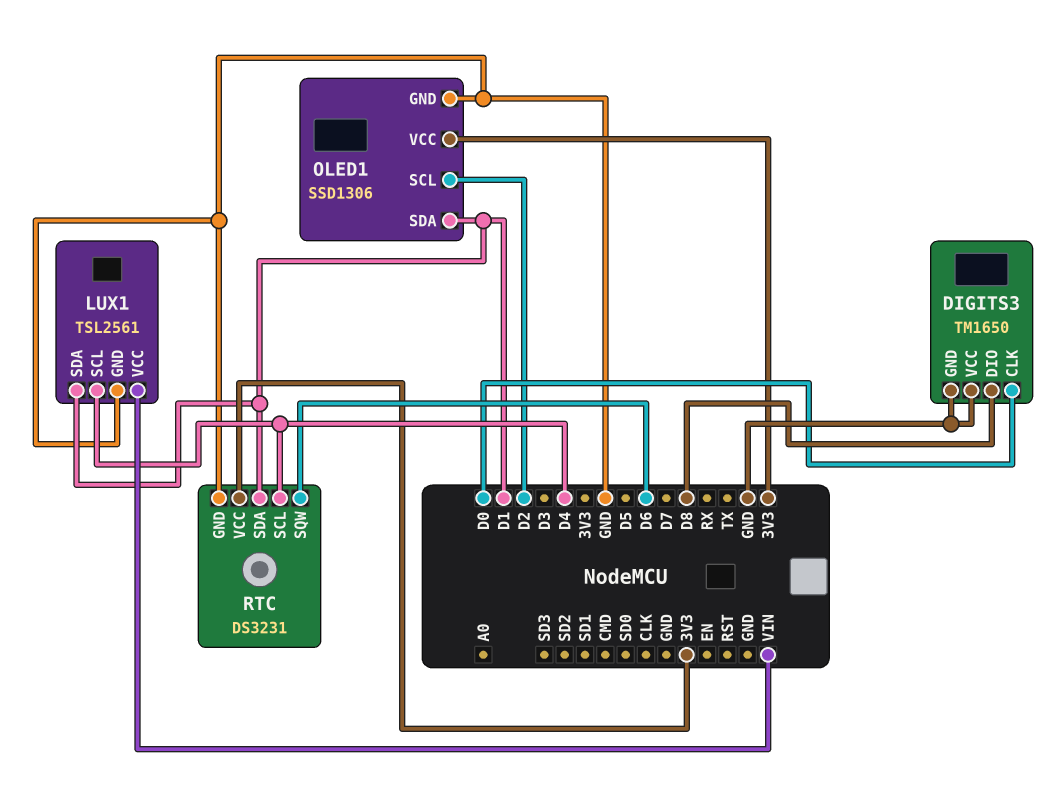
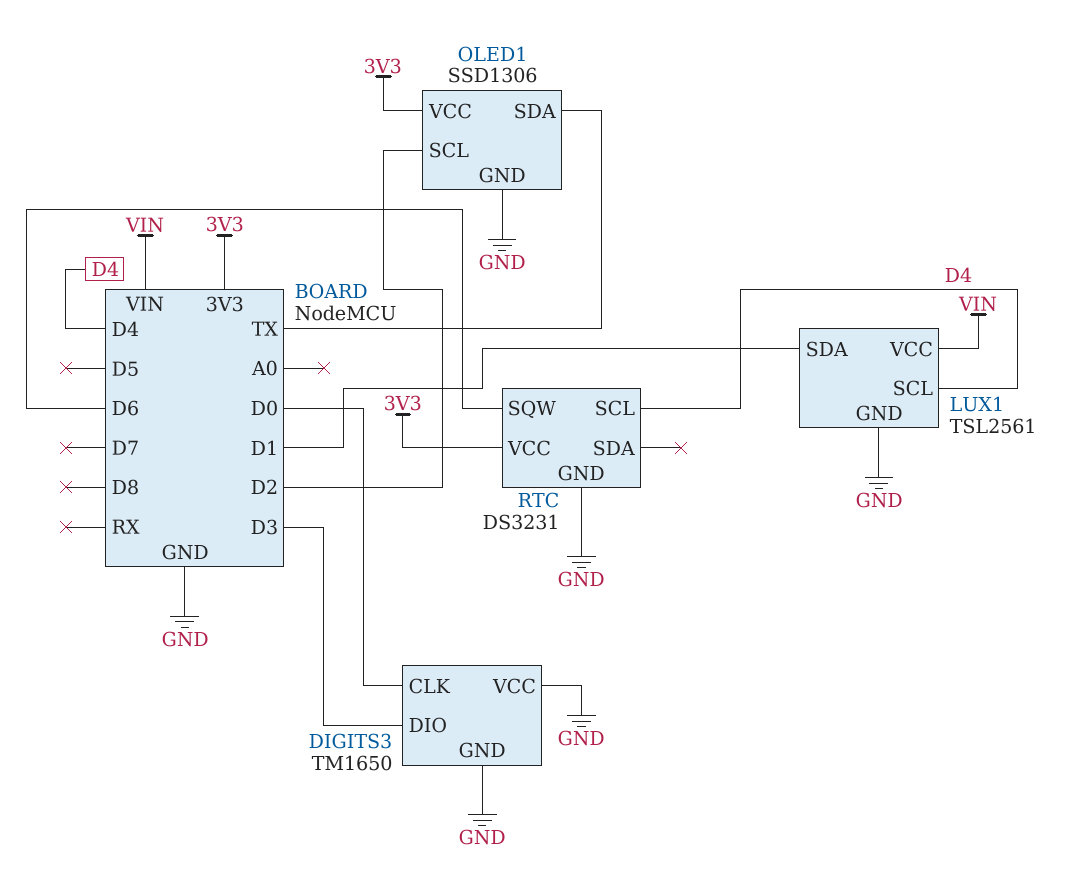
DIGITS3 pin DIO: D8 -> D3
OLED1 pin SDA: D1 -> TX
RTC pin SDA: D1 -> none

